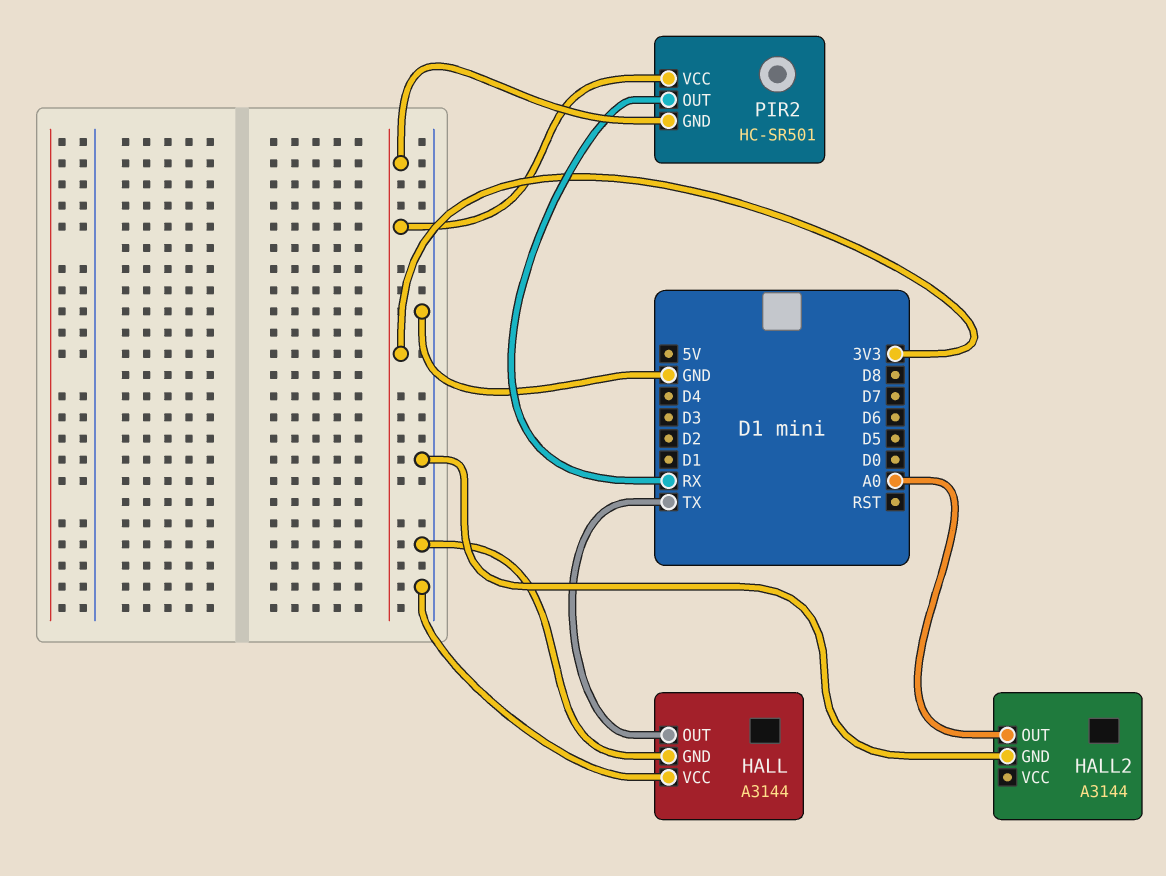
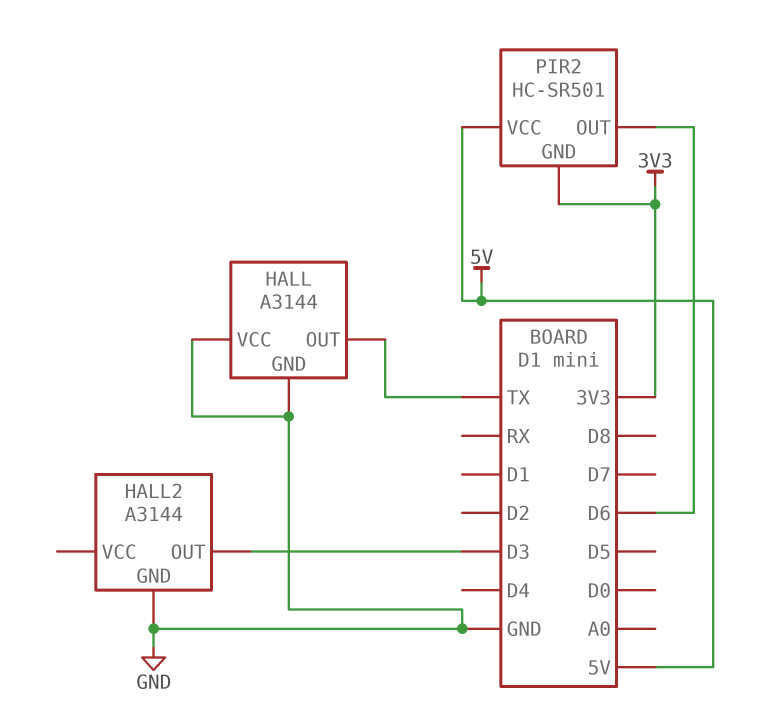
HALL2 pin OUT: A0 -> D3
PIR2 pin OUT: RX -> D6
PIR2 pin VCC: 3V3 -> 5V

